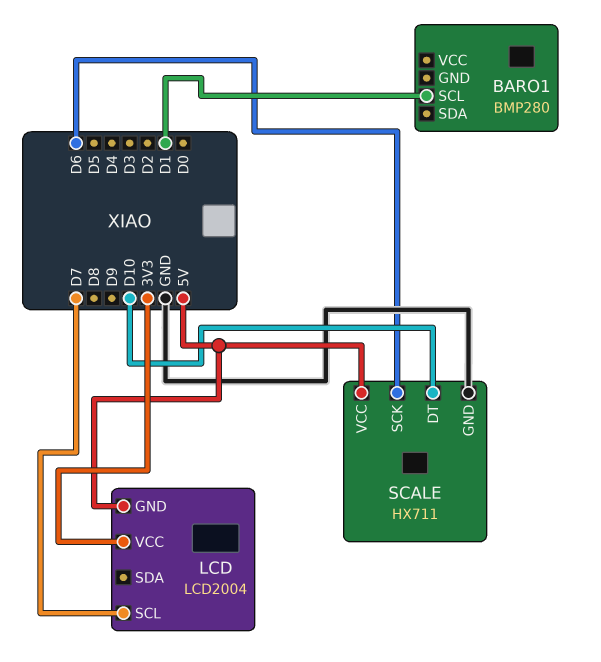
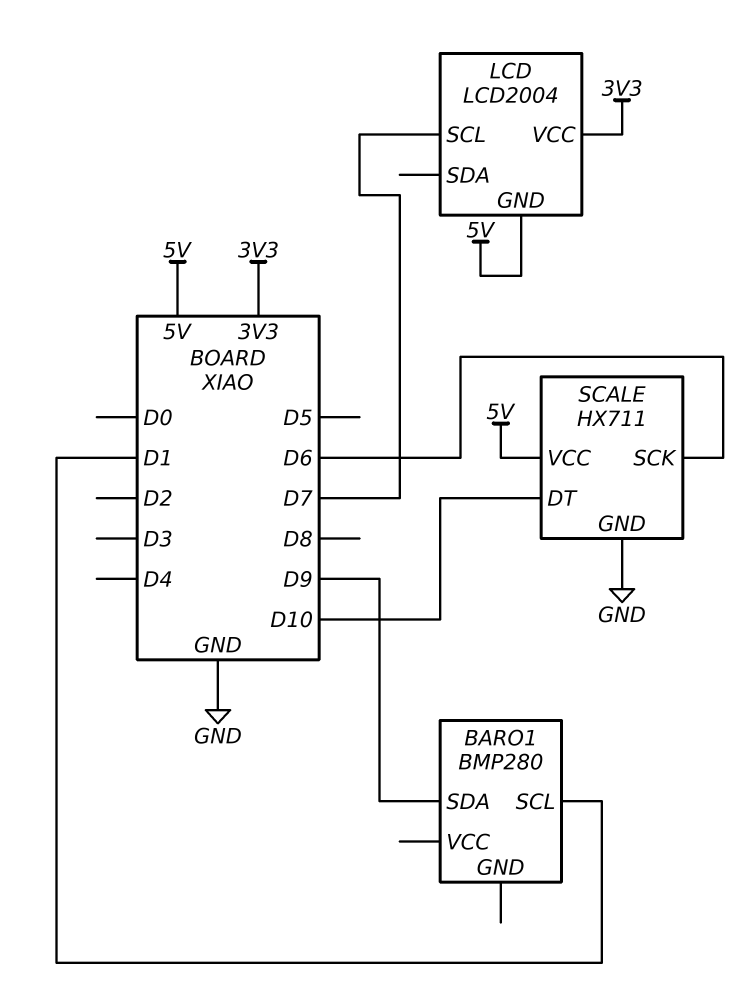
BARO1 pin SDA: none -> D9

